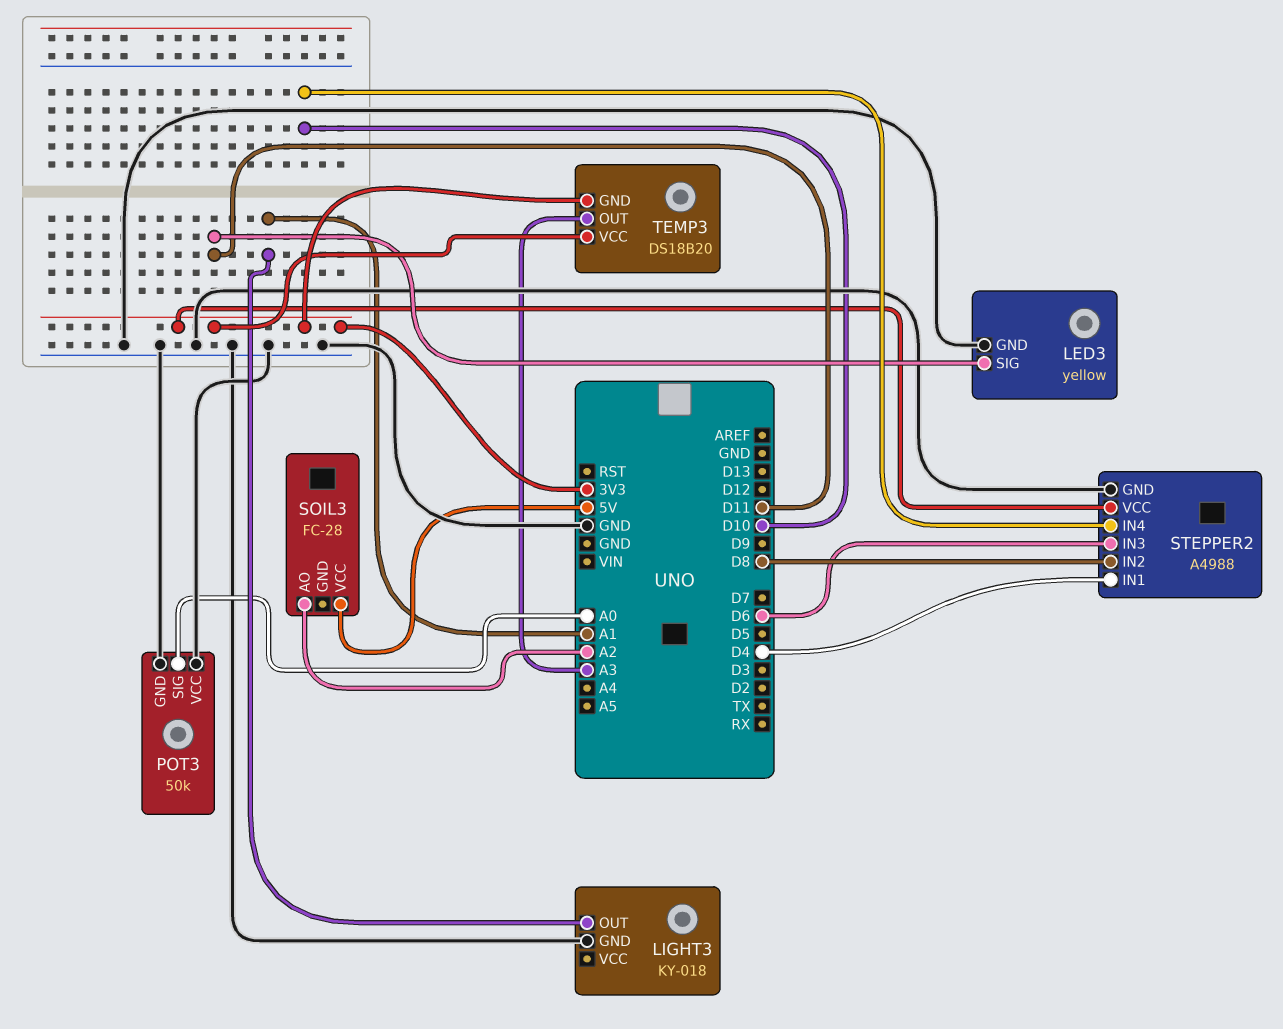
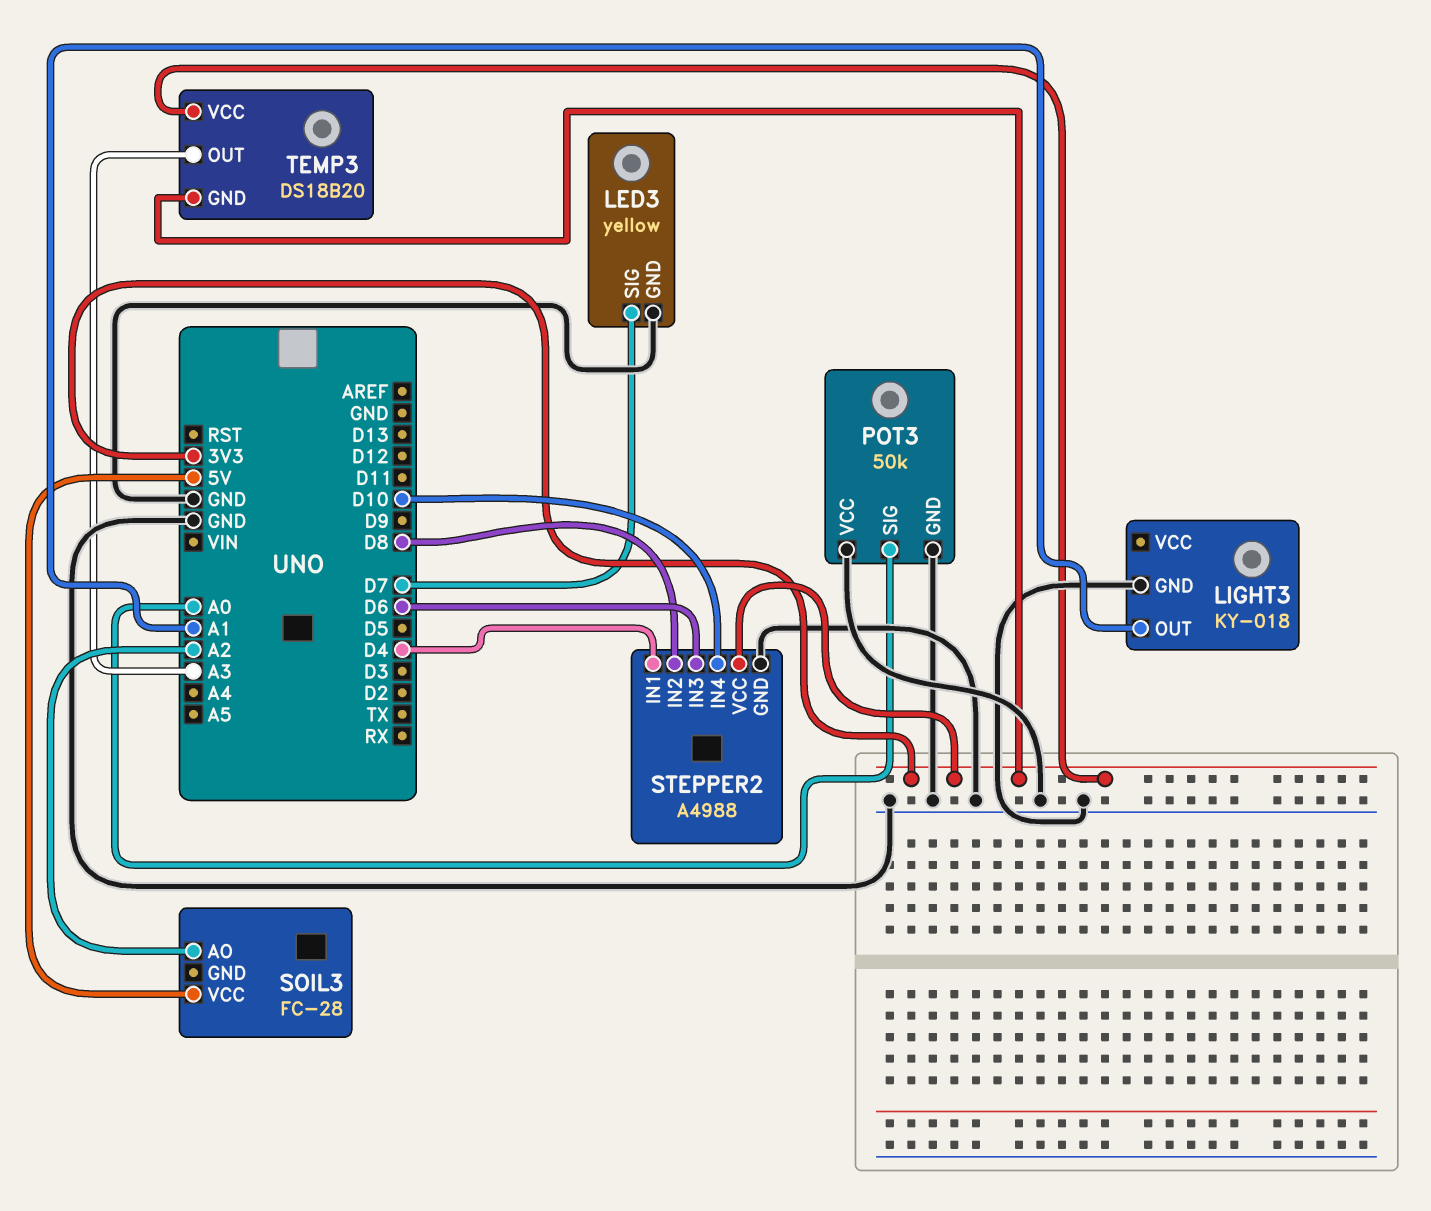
LED3 pin SIG: D11 -> D7

